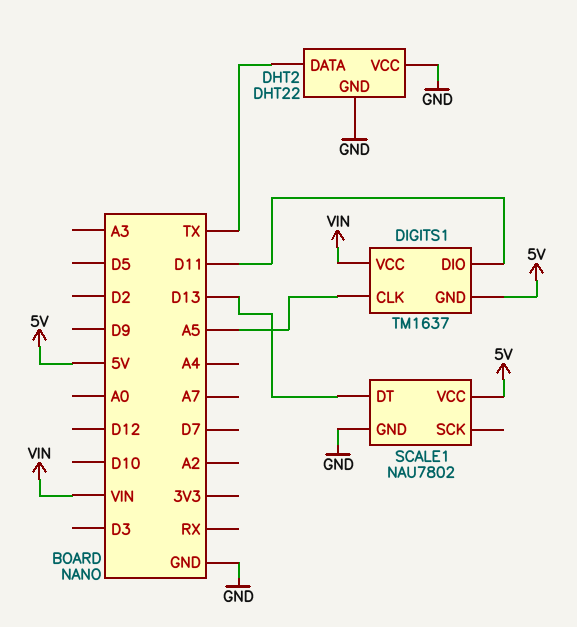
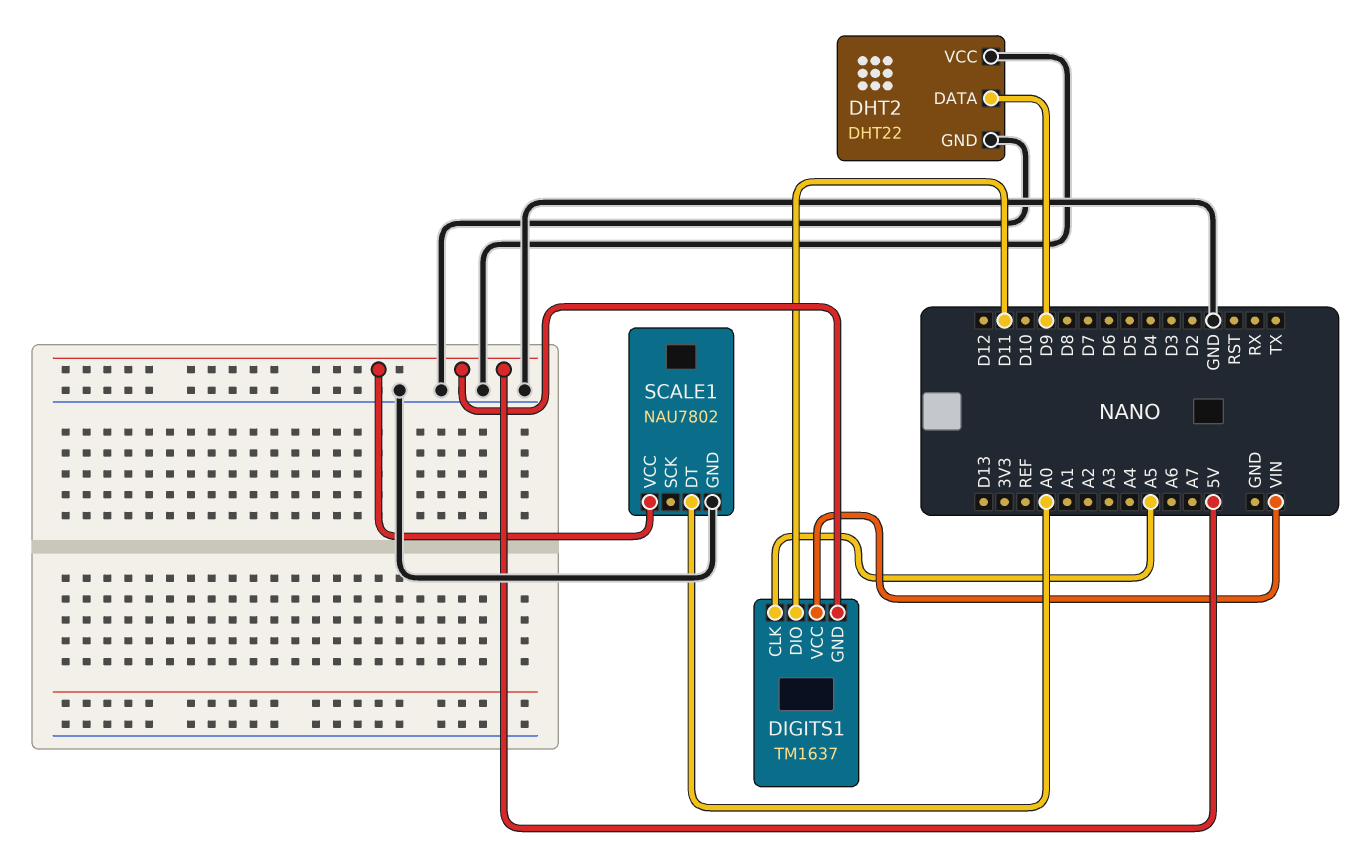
DHT2 pin DATA: TX -> D9
SCALE1 pin DT: D13 -> A0

